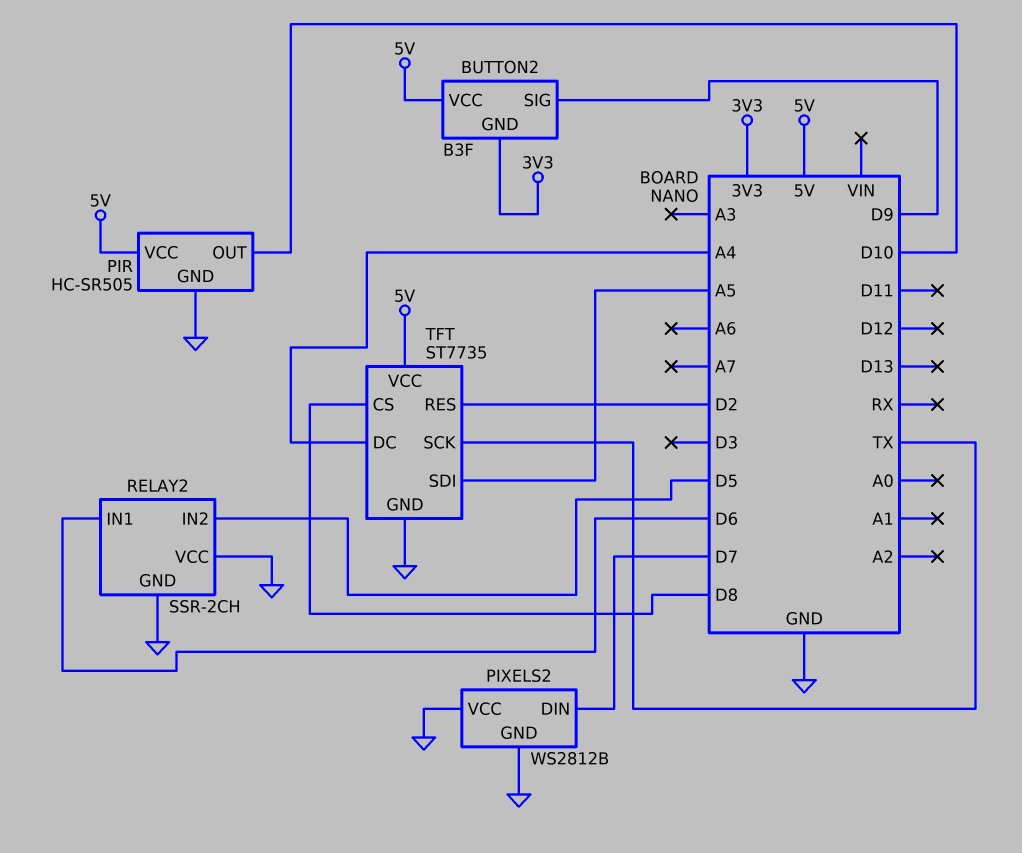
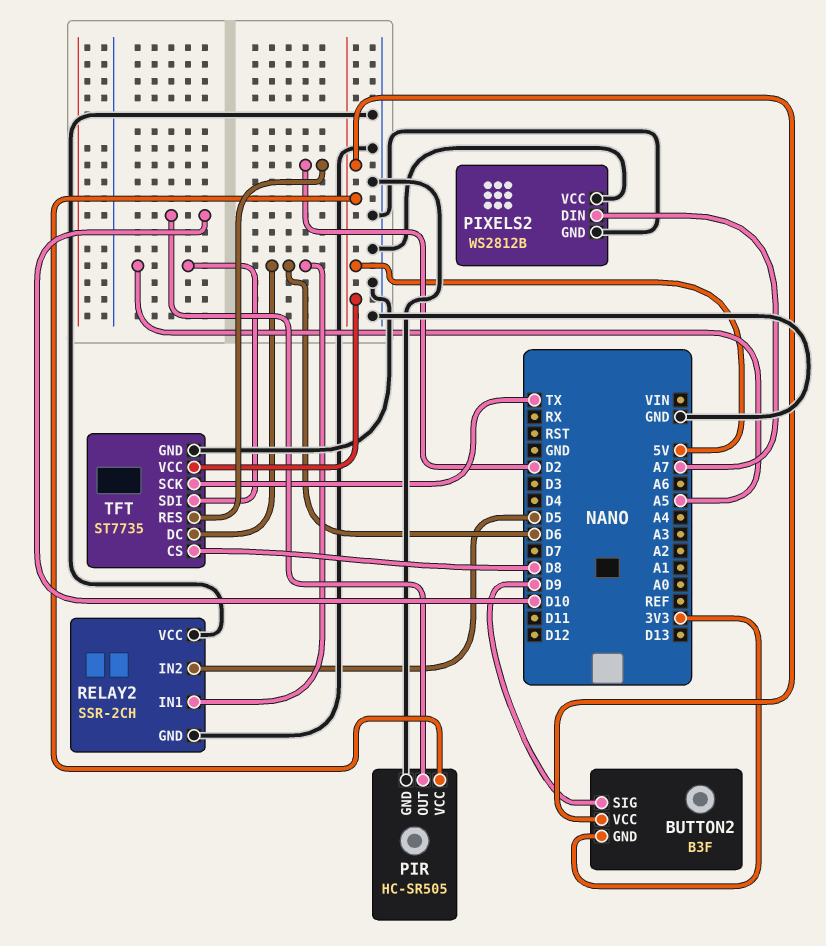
PIXELS2 pin DIN: D7 -> A7
TFT pin DC: A4 -> D6

